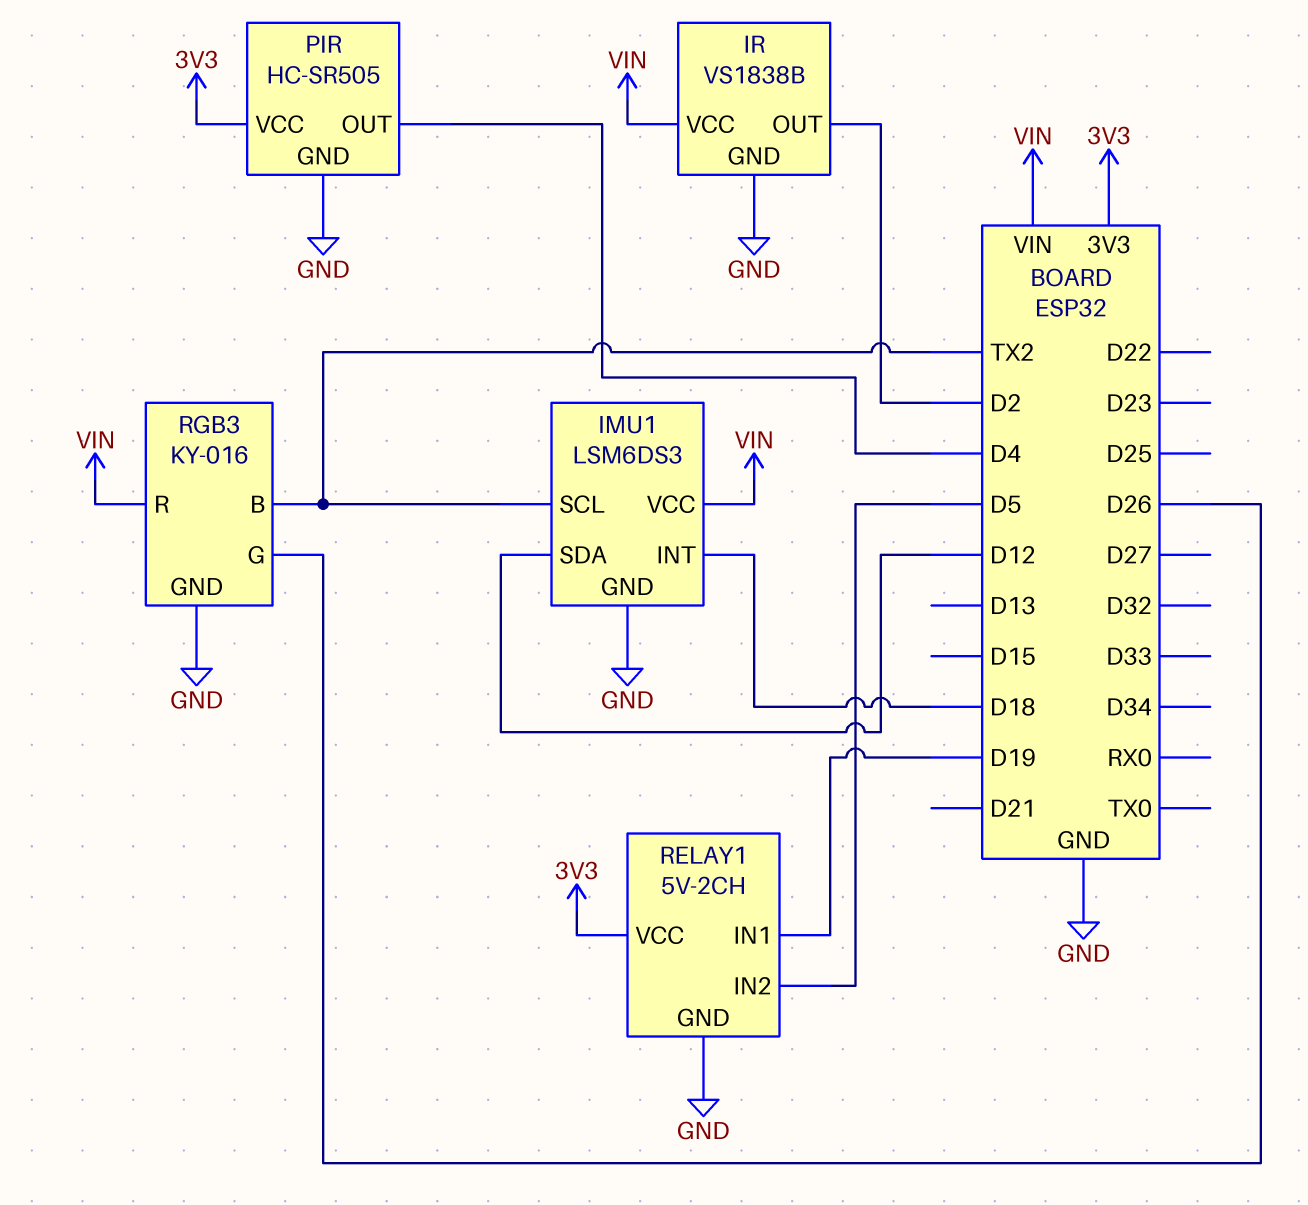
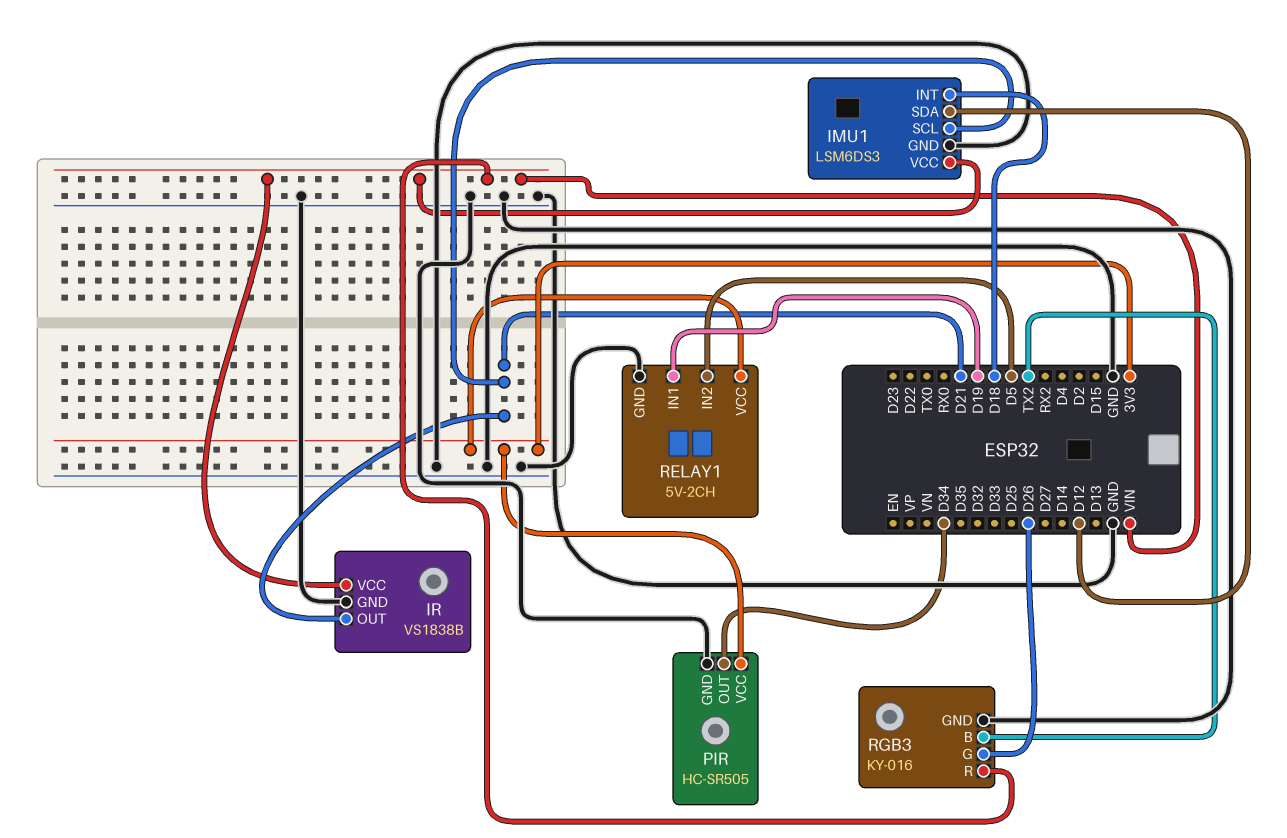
IMU1 pin SCL: TX2 -> D21
IR pin OUT: D2 -> D21
PIR pin OUT: D4 -> D34

